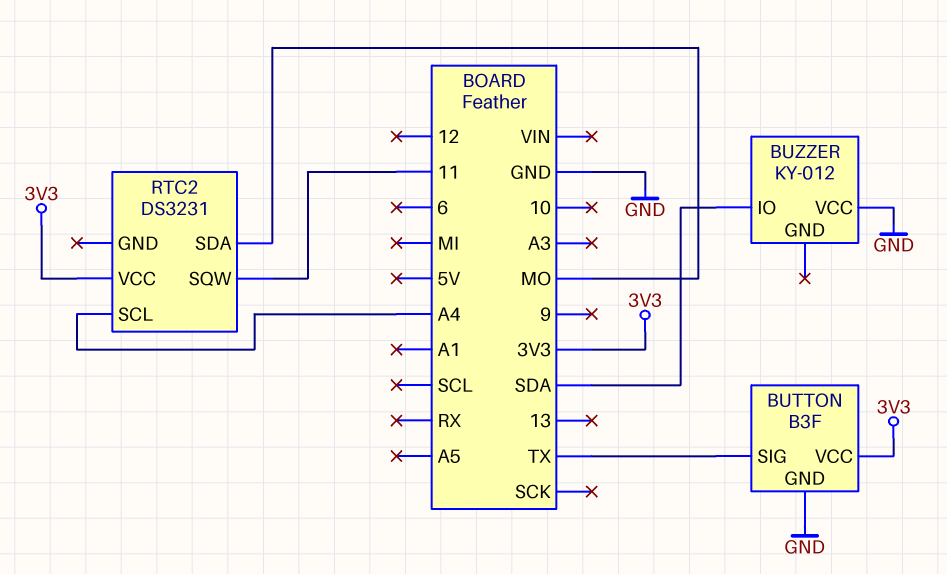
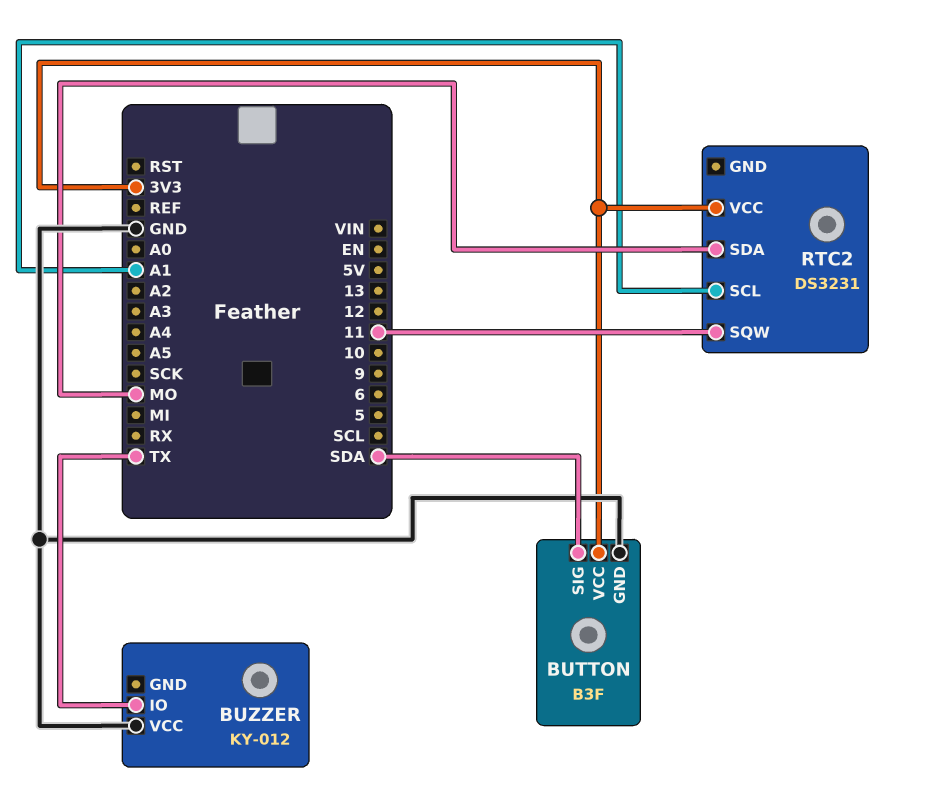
BUTTON pin SIG: TX -> SDA
BUZZER pin IO: SDA -> TX
RTC2 pin SCL: A4 -> A1

